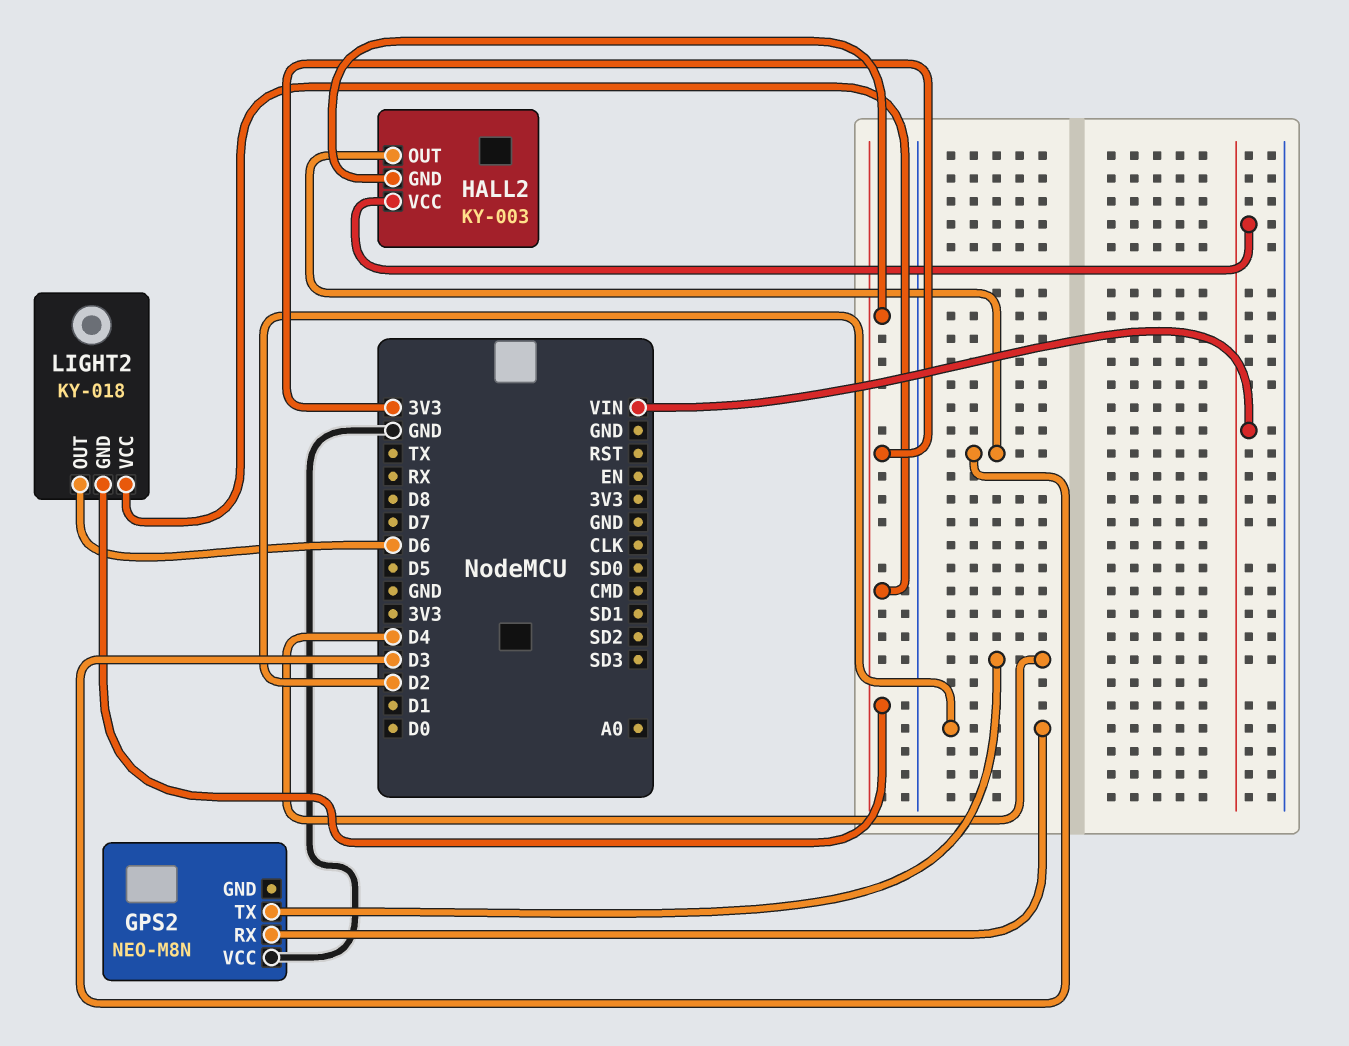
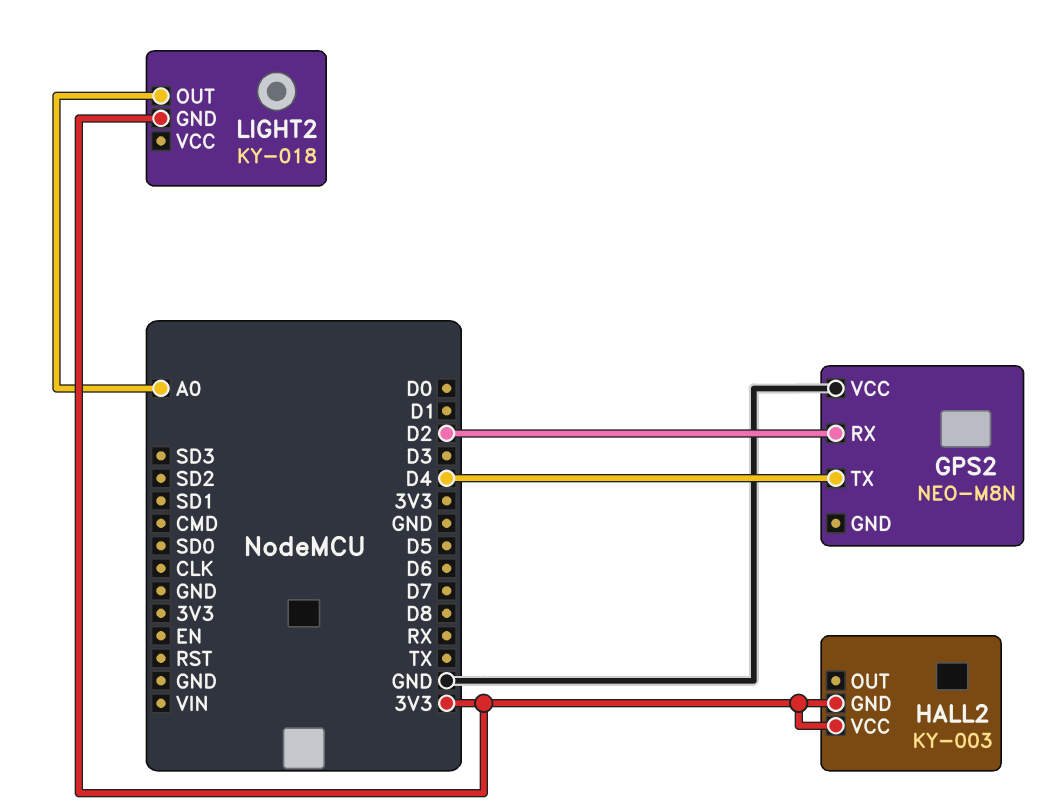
HALL2 pin OUT: D3 -> none
HALL2 pin VCC: VIN -> 3V3
LIGHT2 pin OUT: D6 -> A0
LIGHT2 pin VCC: 3V3 -> none

